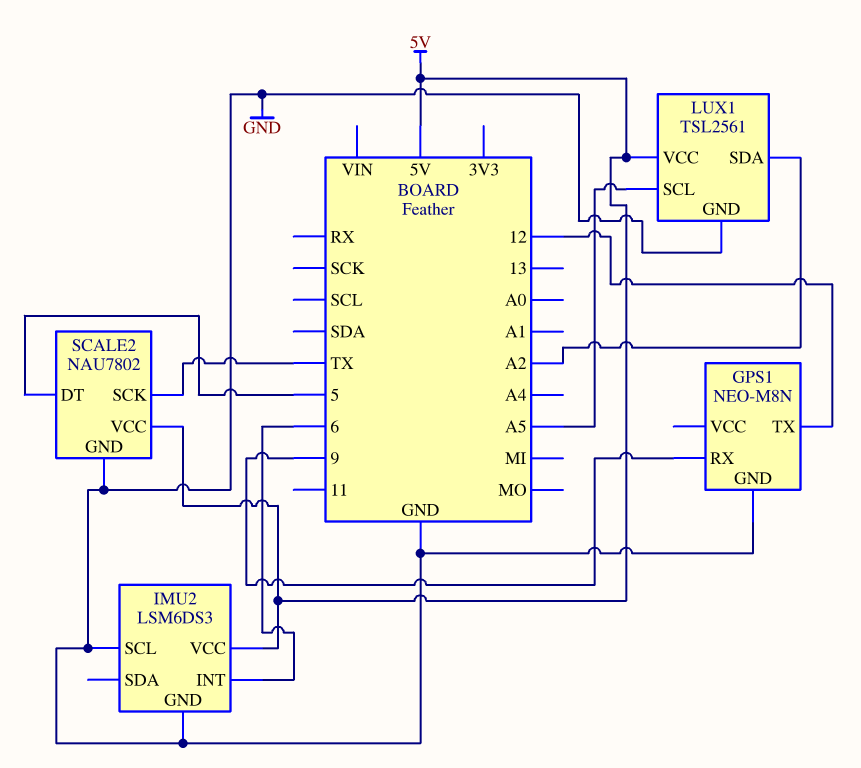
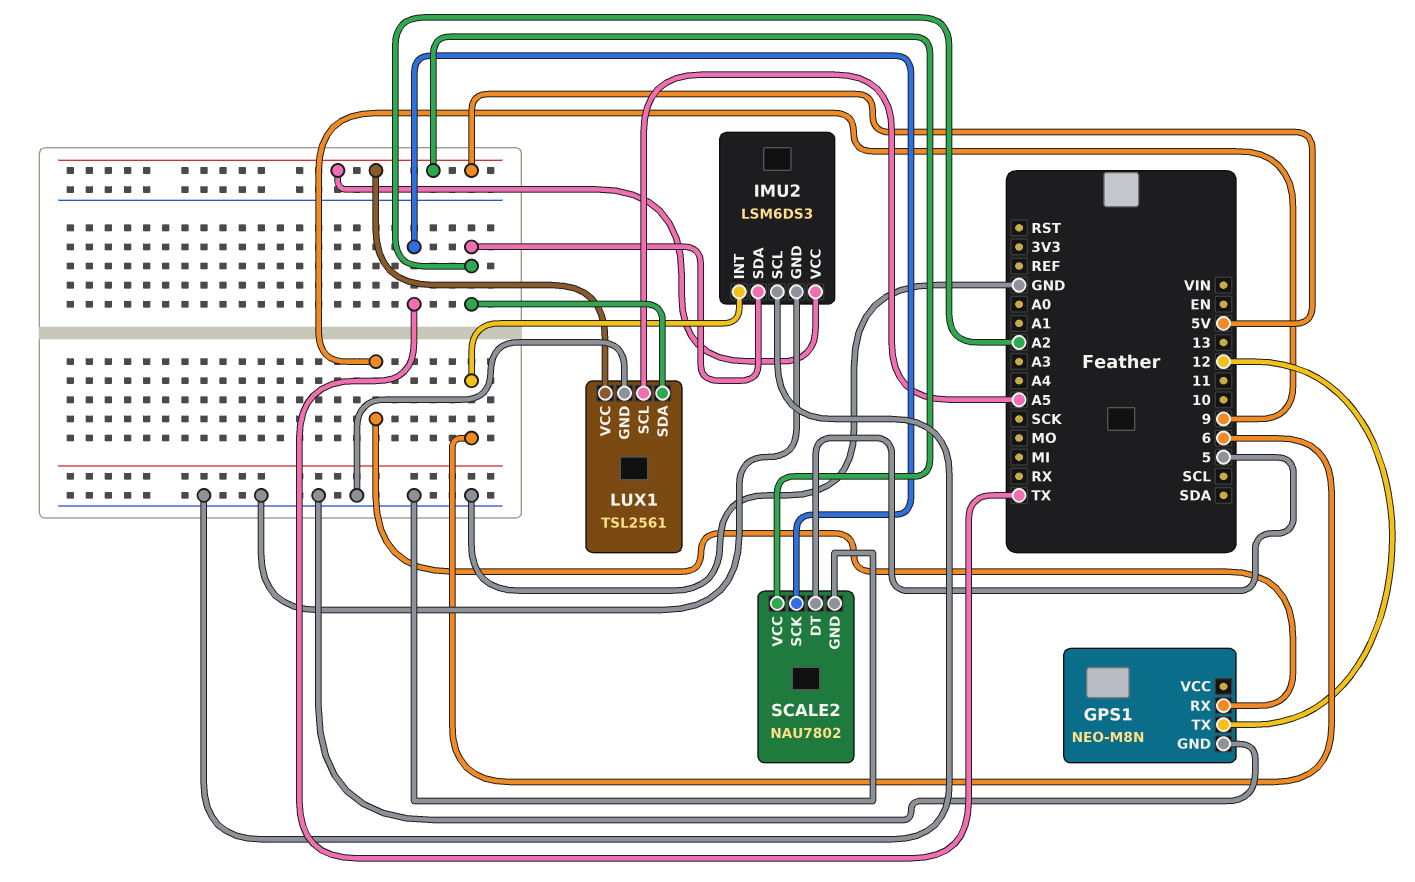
IMU2 pin SDA: none -> A2

